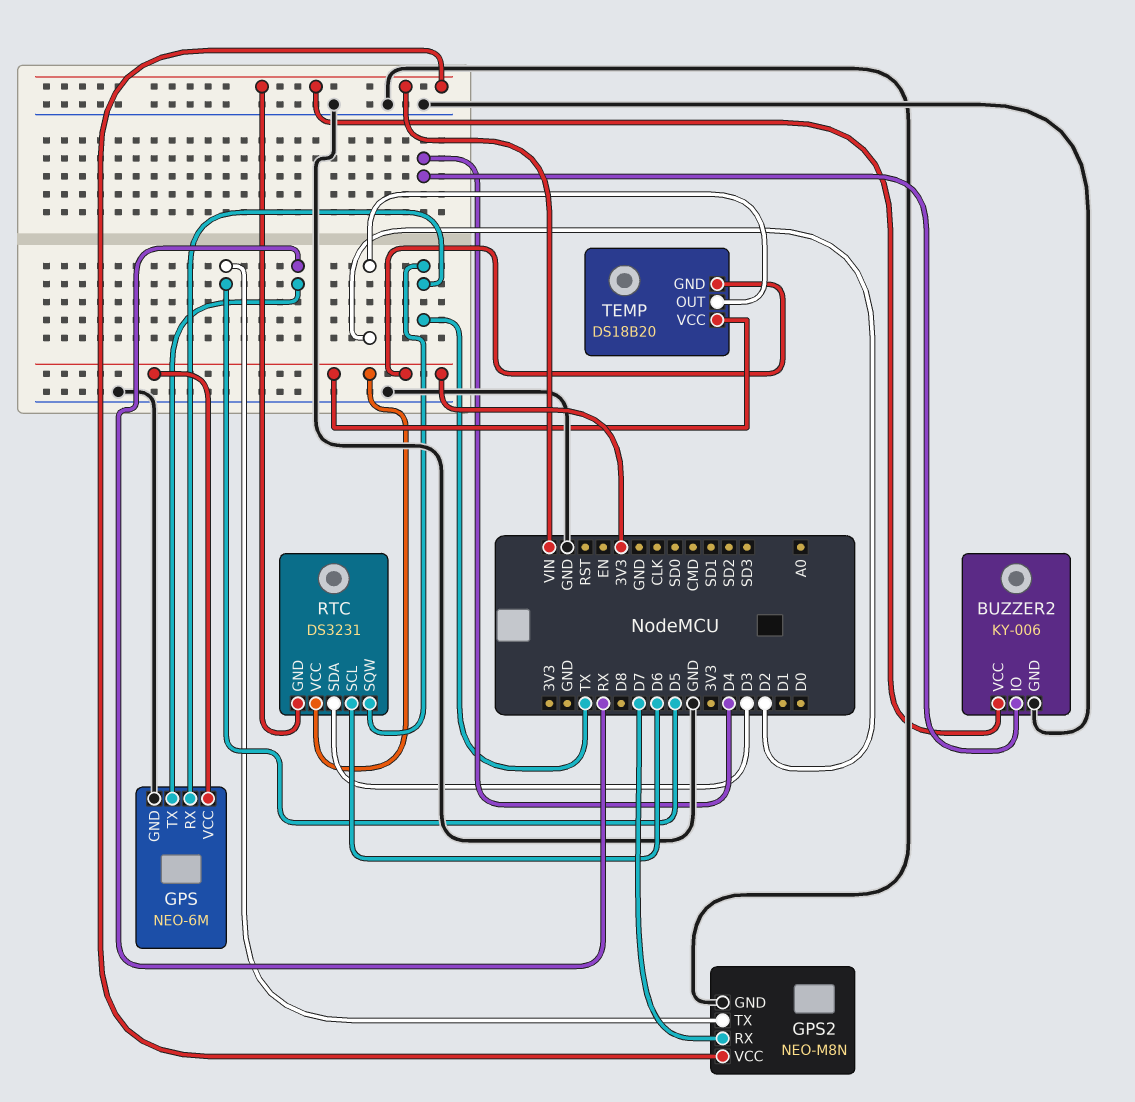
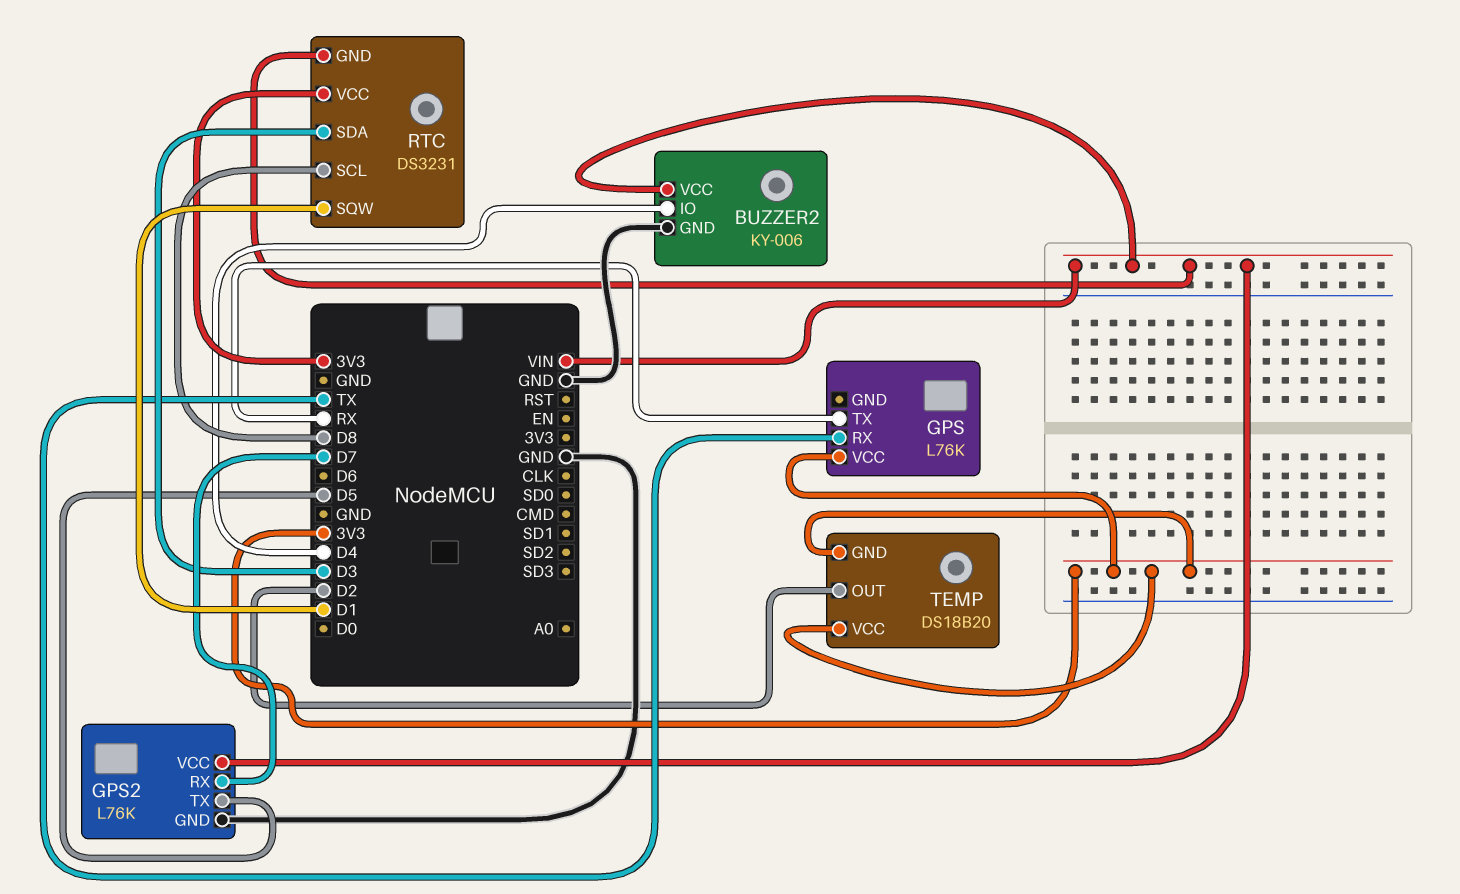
GPS: NEO-6M -> L76K
GPS pin GND: GND -> none
GPS2: NEO-M8N -> L76K
RTC pin SCL: D6 -> D8
RTC pin SQW: TX -> D1

